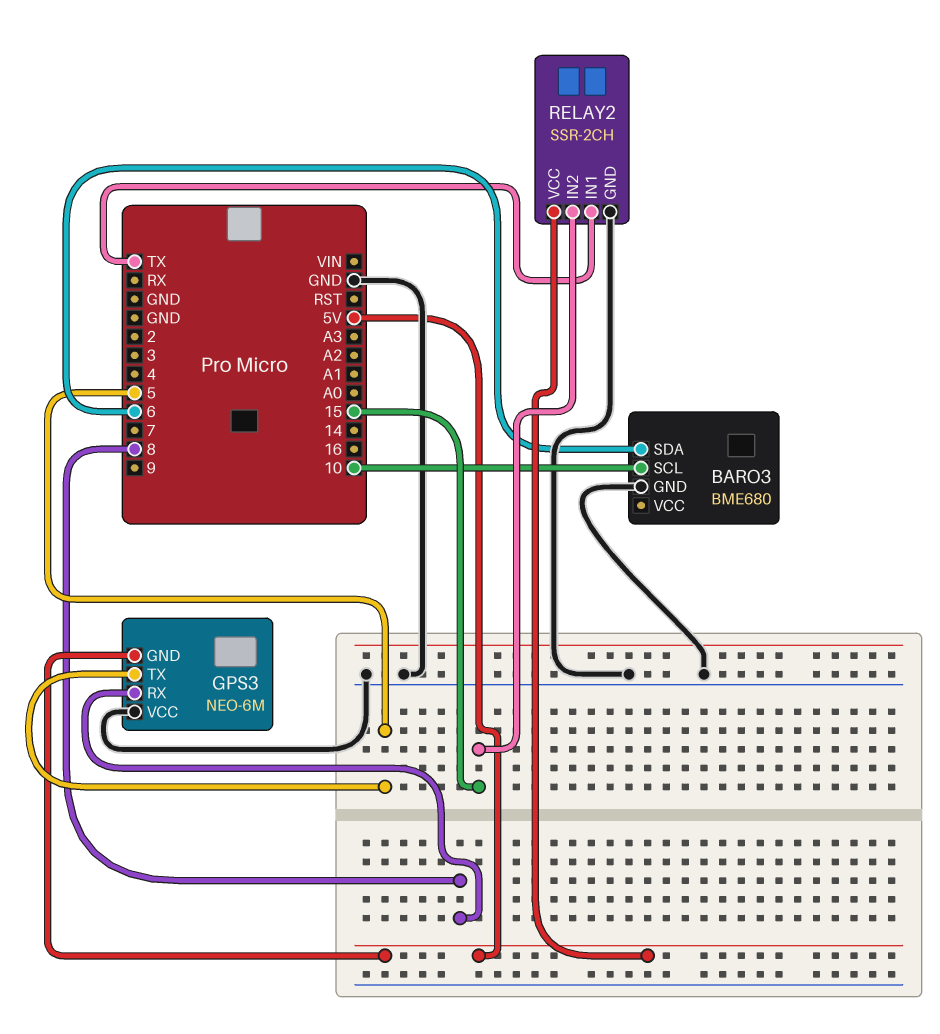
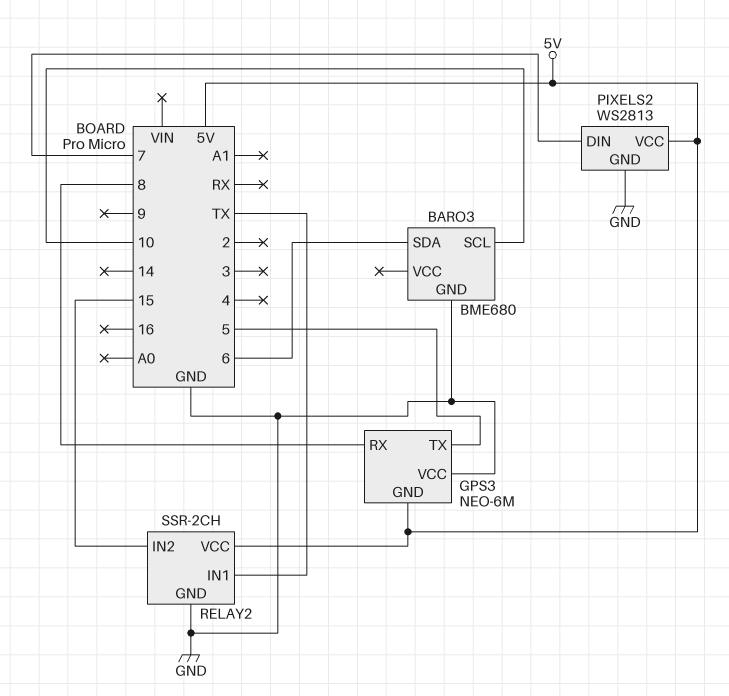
PIXELS2: none -> WS2813
PIXELS2 pin DIN: none -> 7
PIXELS2 pin GND: none -> GND
PIXELS2 pin VCC: none -> 5V

